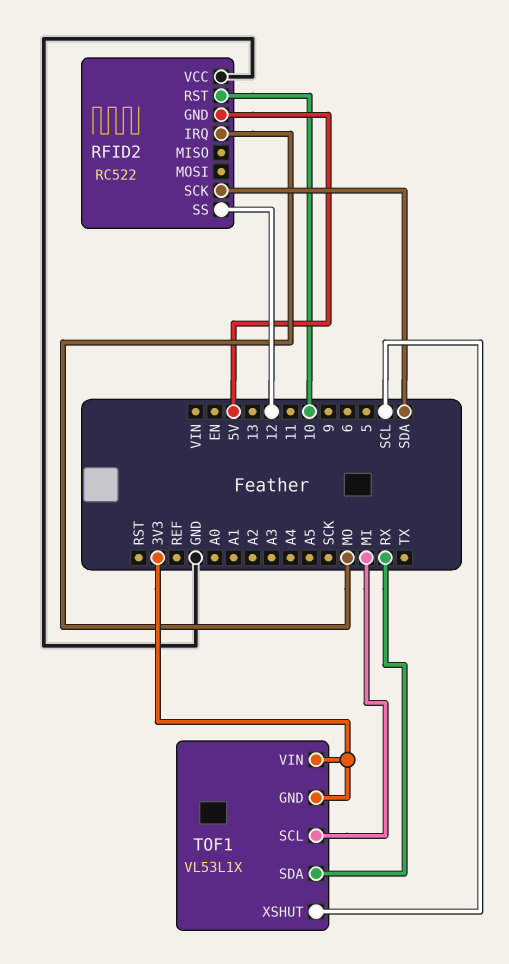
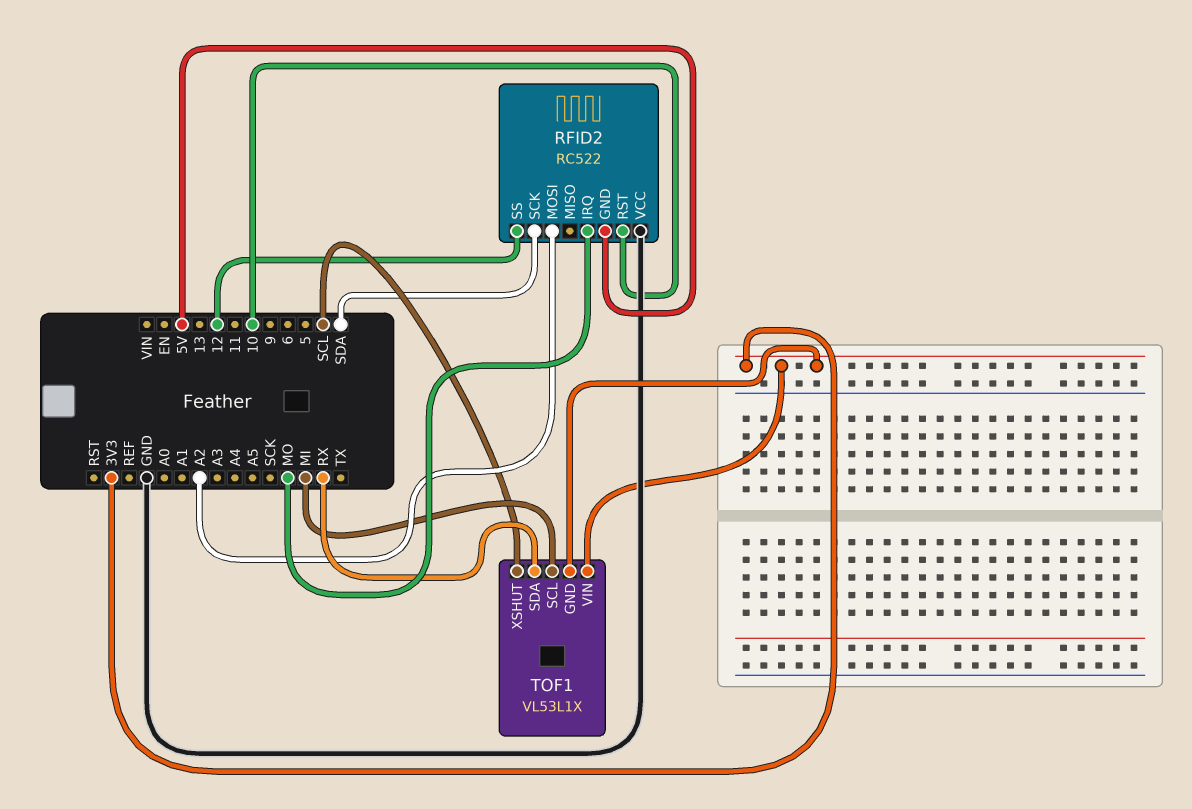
RFID2 pin MOSI: none -> A2

